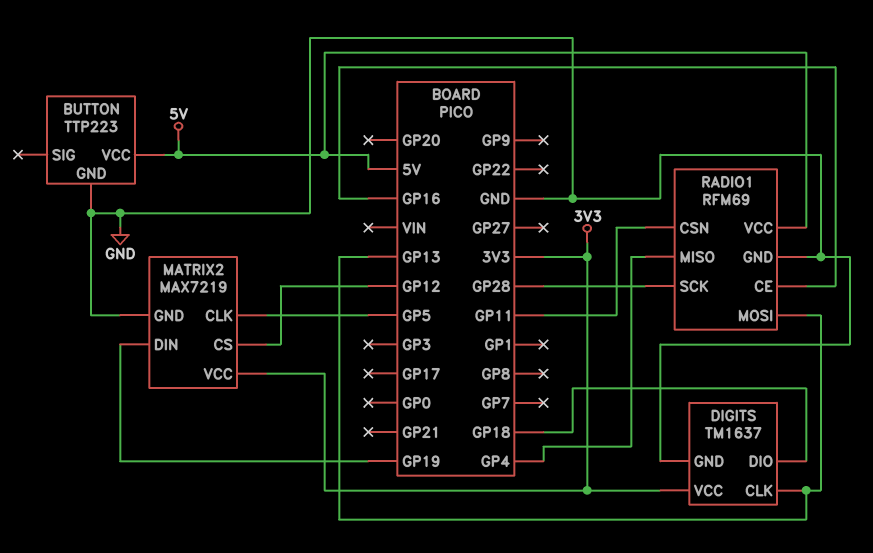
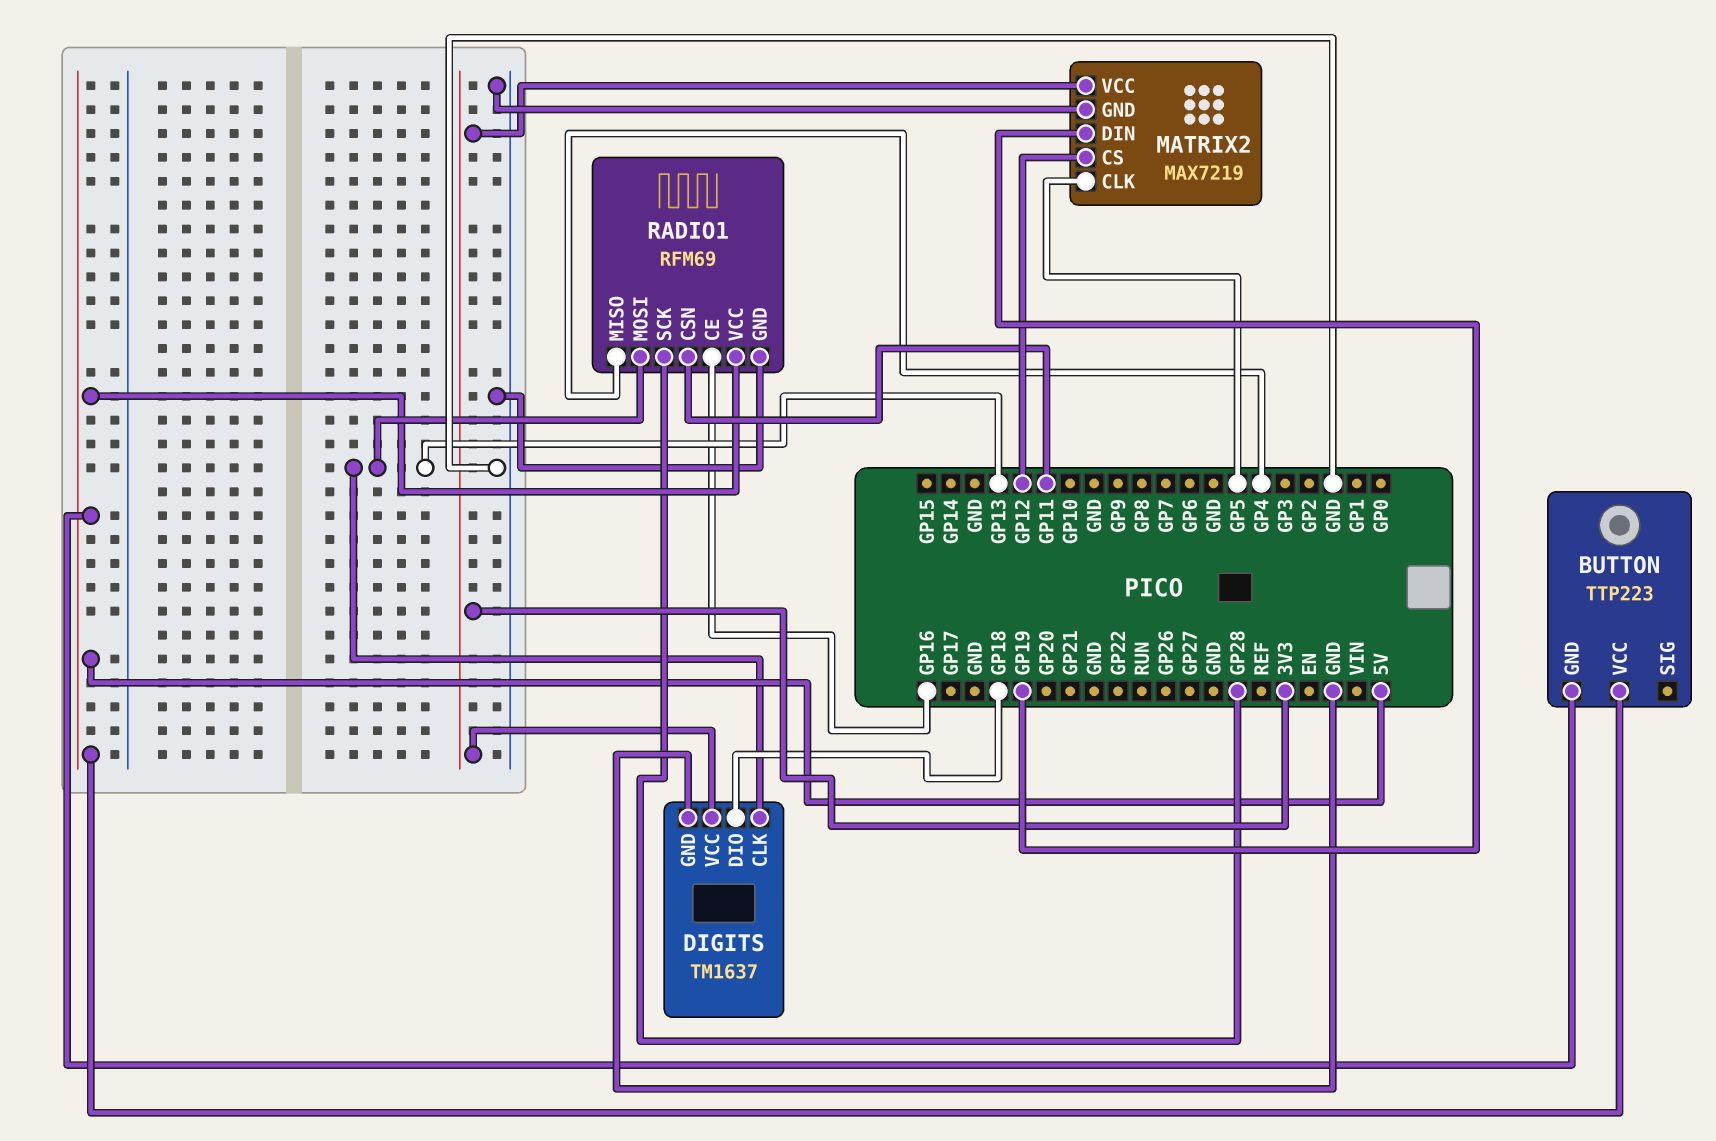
BUTTON pin GND: GND -> 5V

